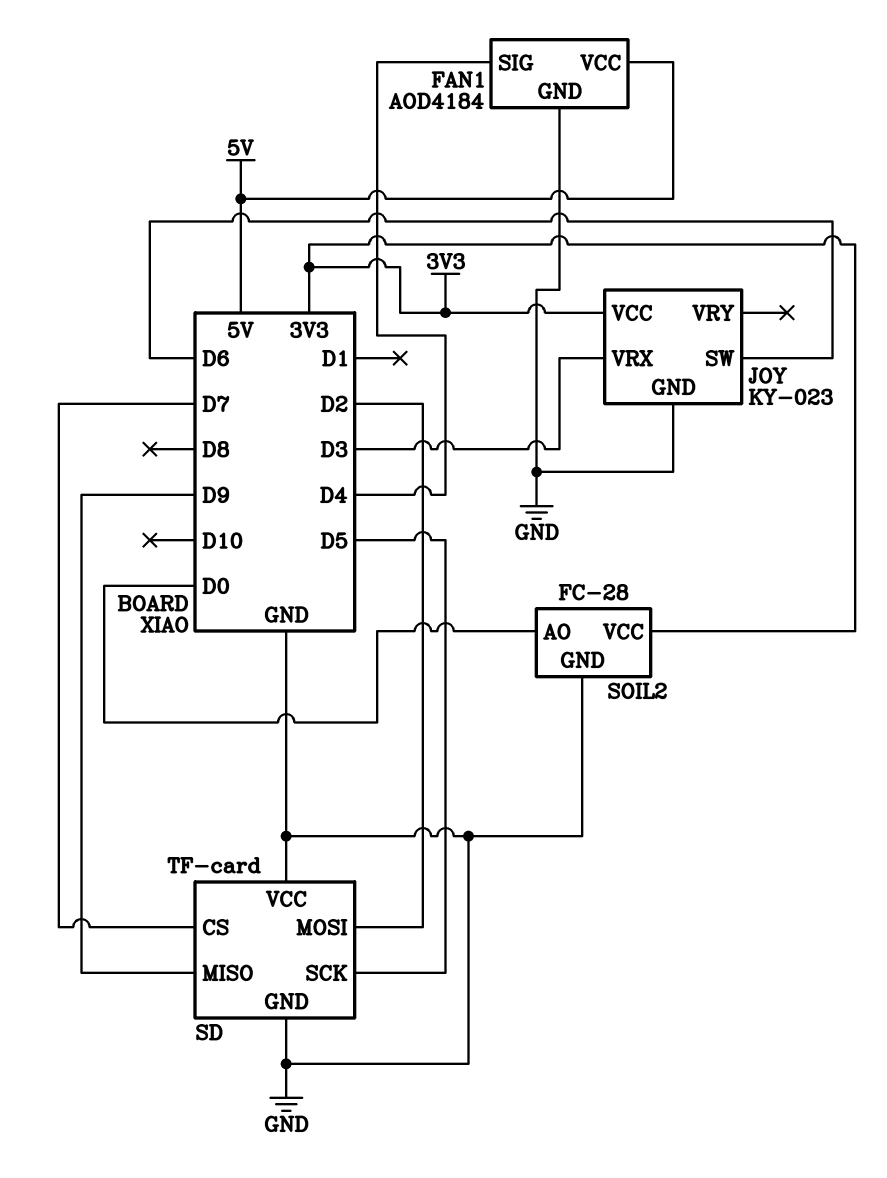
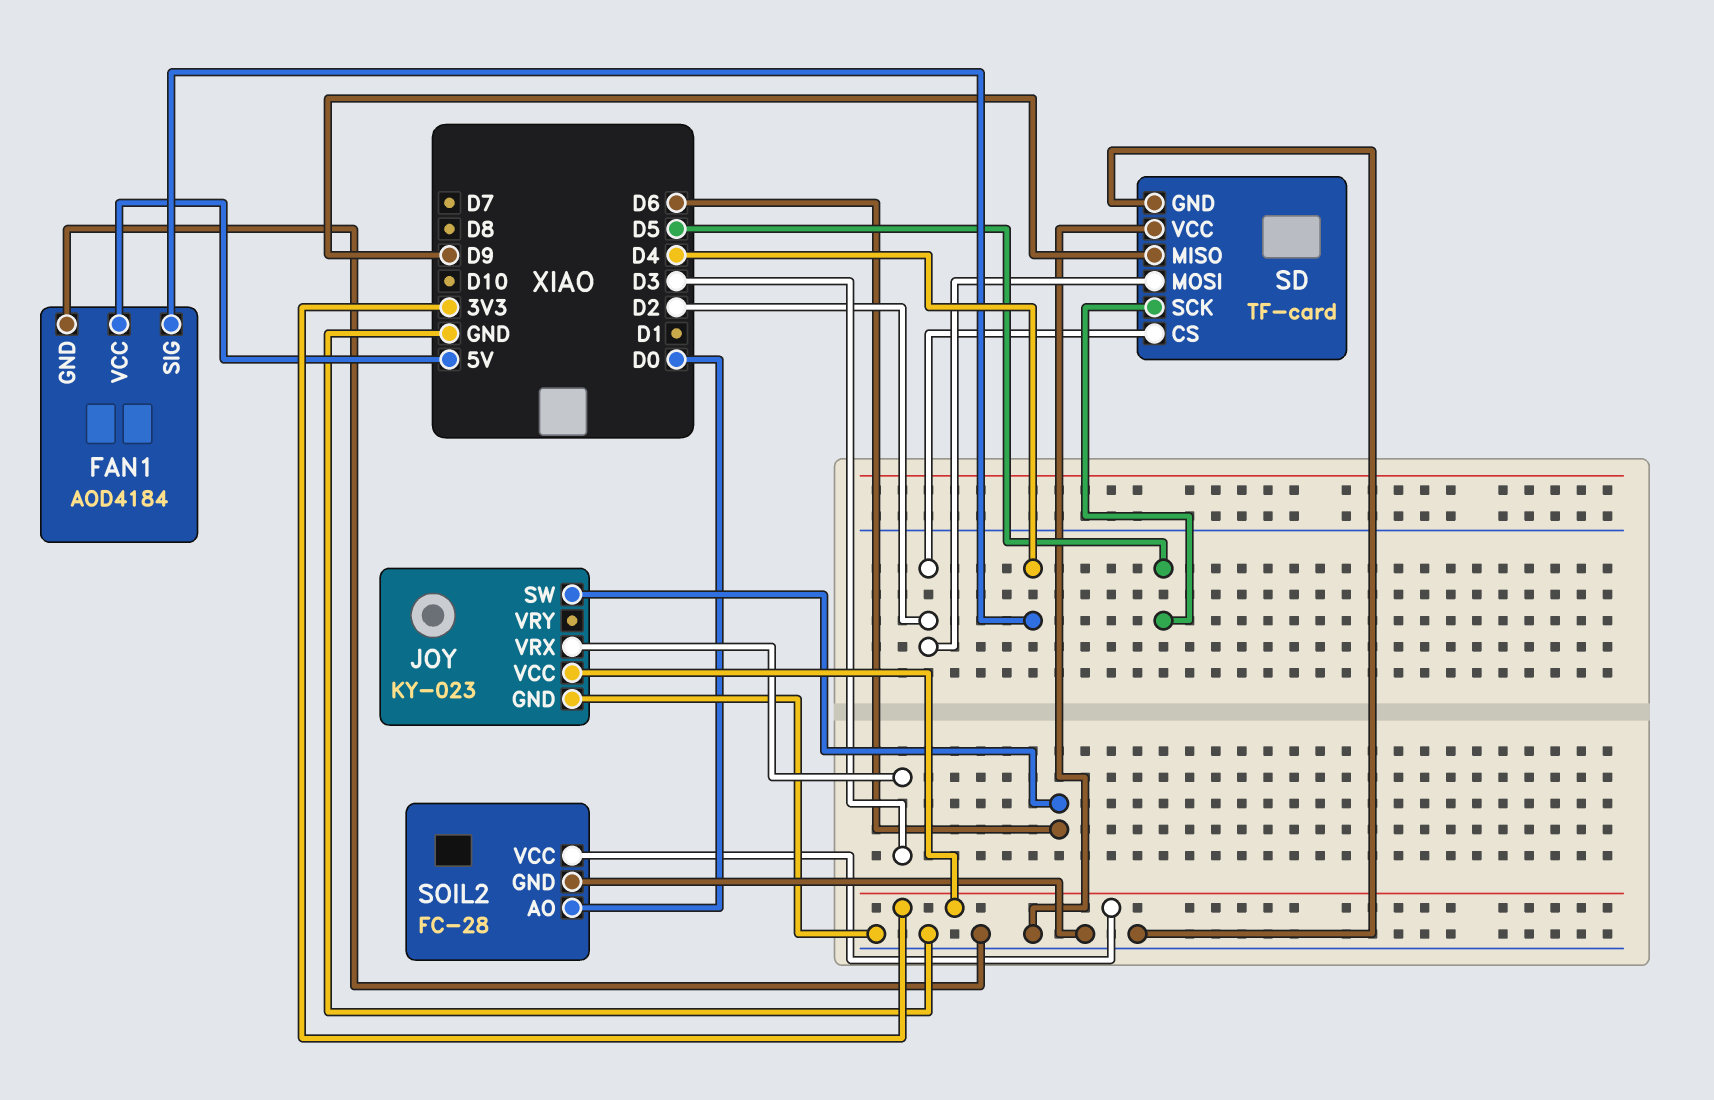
SD pin CS: D7 -> D2

